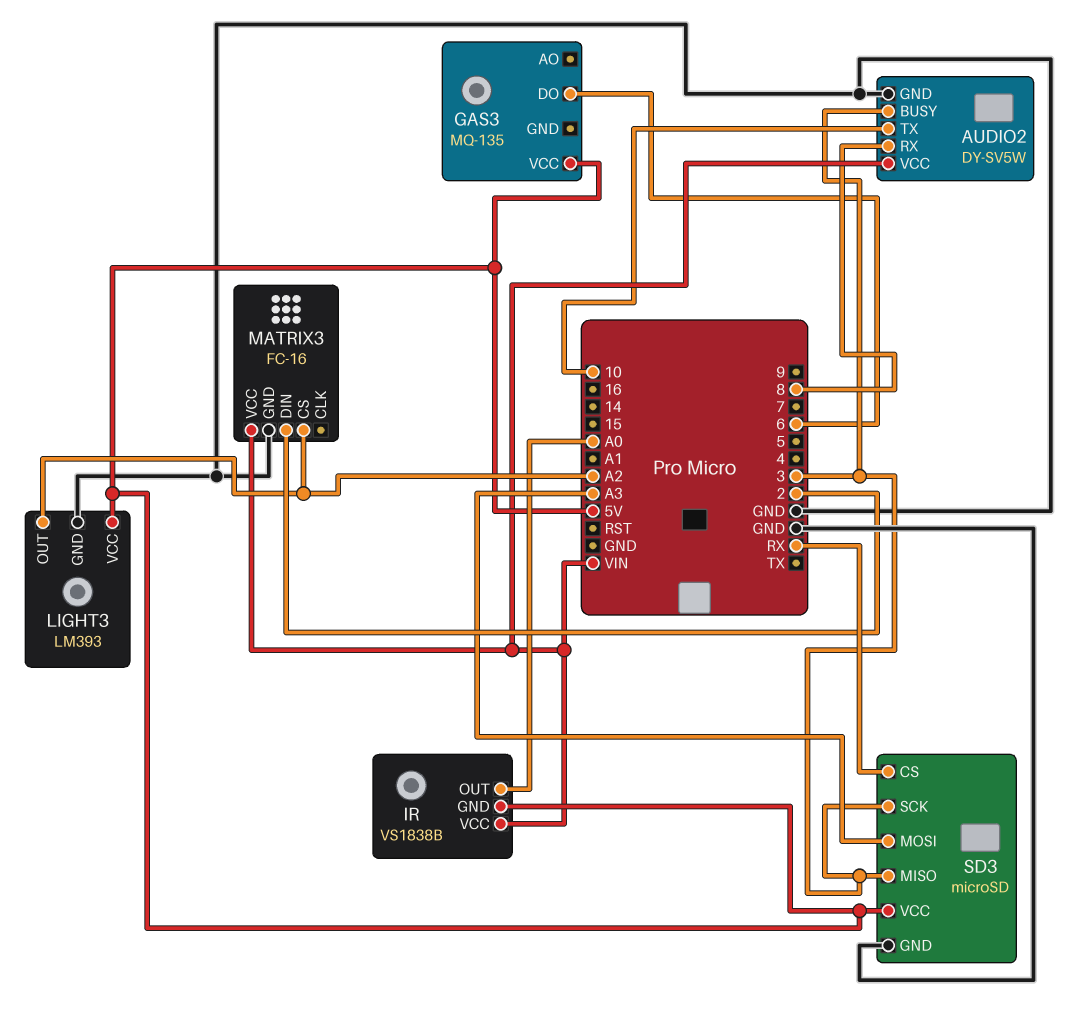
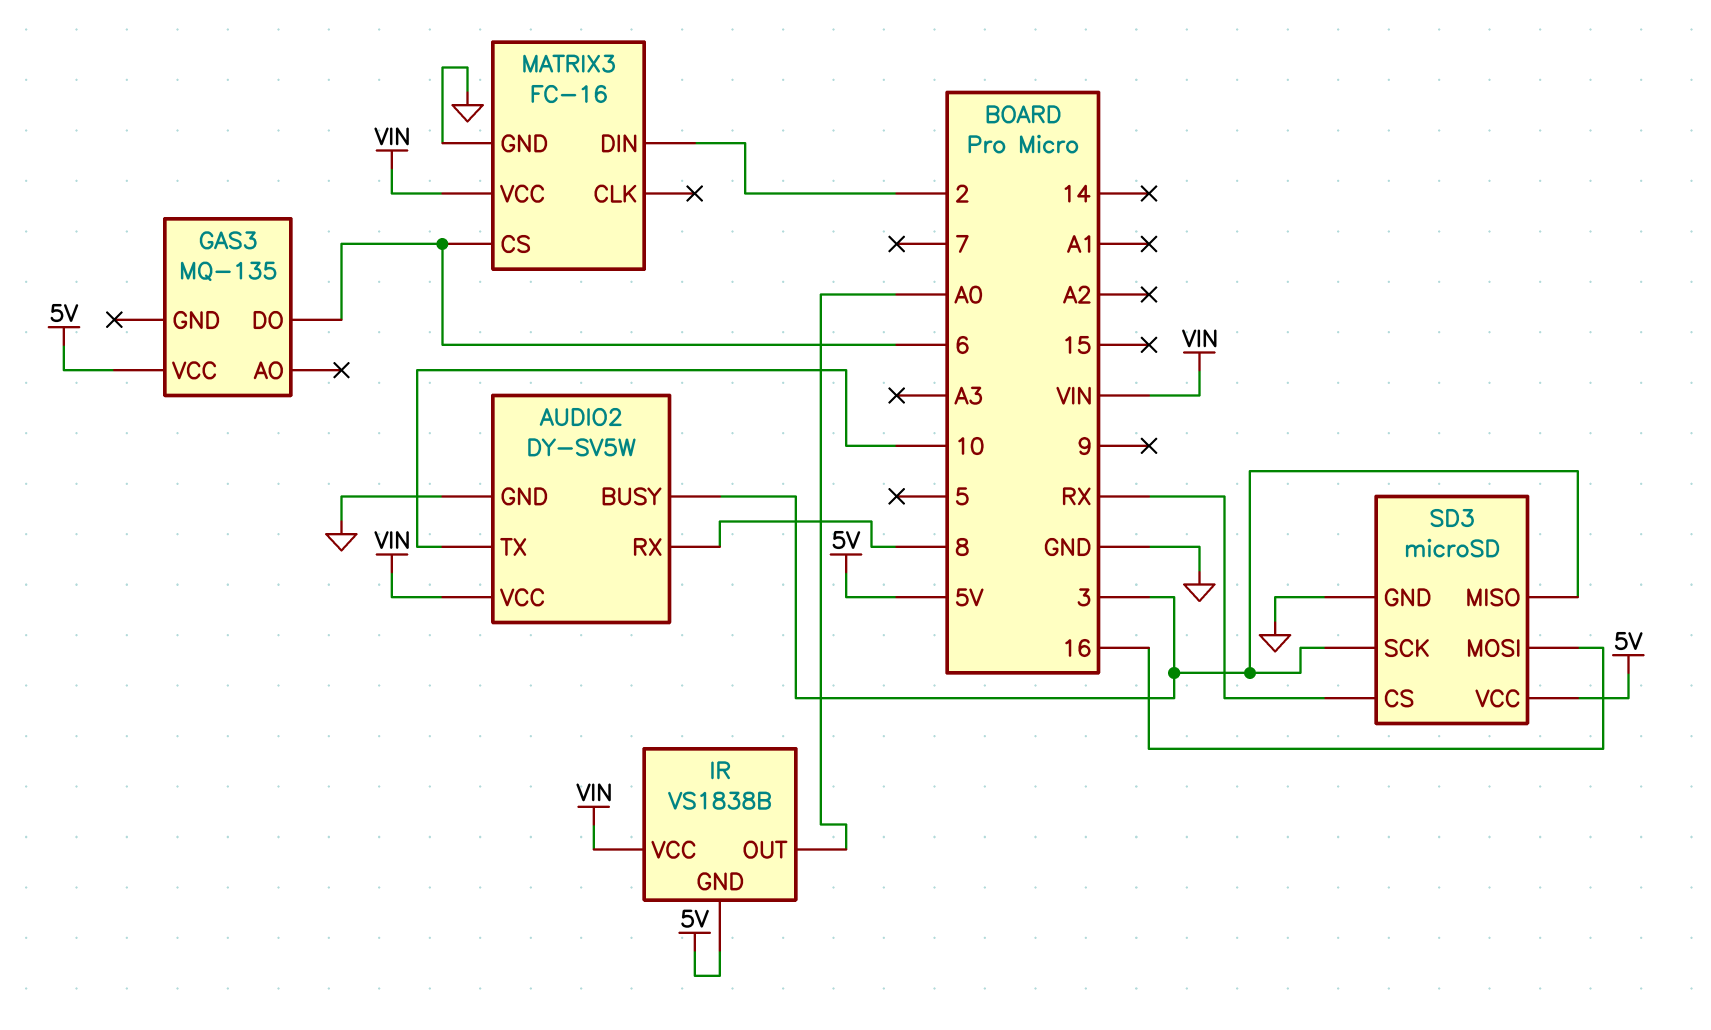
LIGHT3: LM393 -> none
LIGHT3 pin GND: GND -> none
LIGHT3 pin OUT: A2 -> none
LIGHT3 pin VCC: 5V -> none
MATRIX3 pin CS: A2 -> 6
SD3 pin MOSI: A3 -> 16

